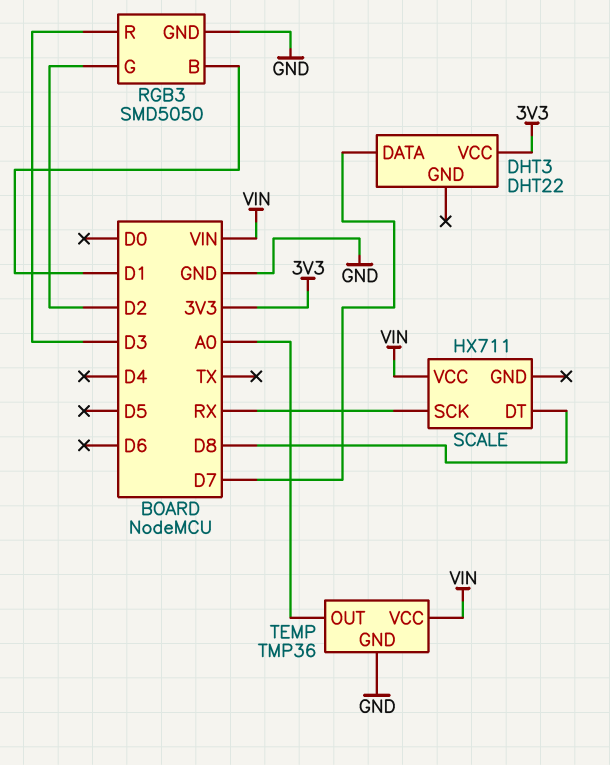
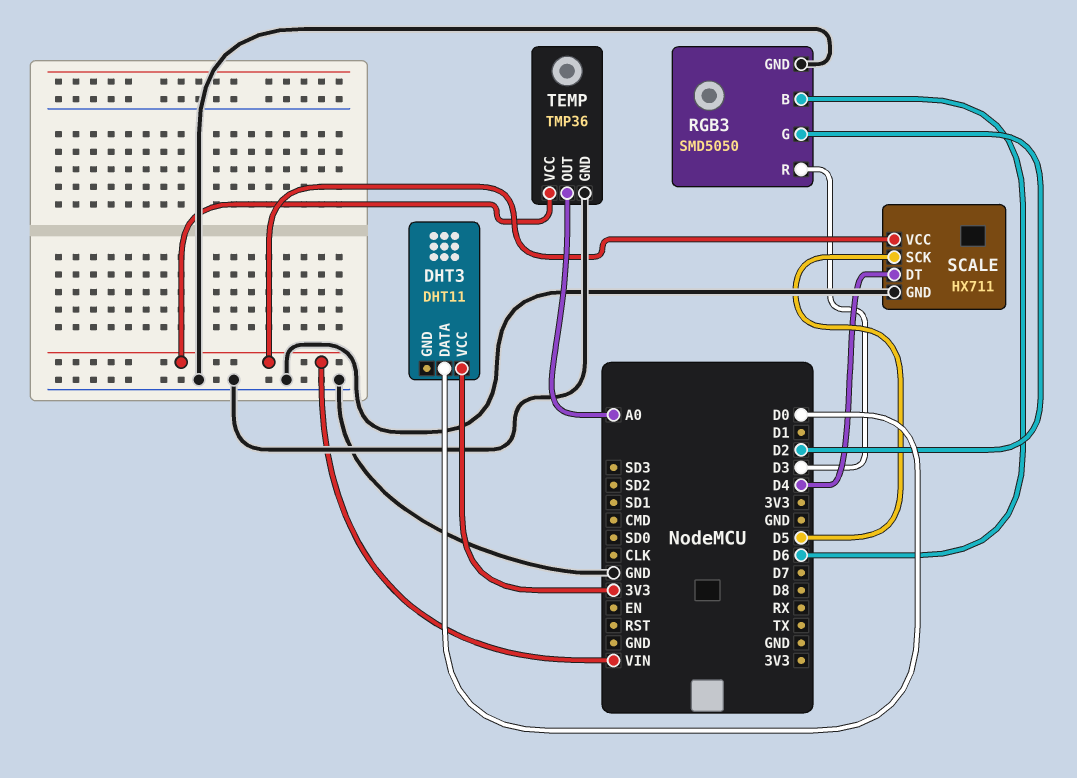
DHT3: DHT22 -> DHT11
DHT3 pin DATA: D7 -> D0
RGB3 pin B: D1 -> D6
SCALE pin DT: D8 -> D4
SCALE pin GND: none -> GND
SCALE pin SCK: RX -> D5

